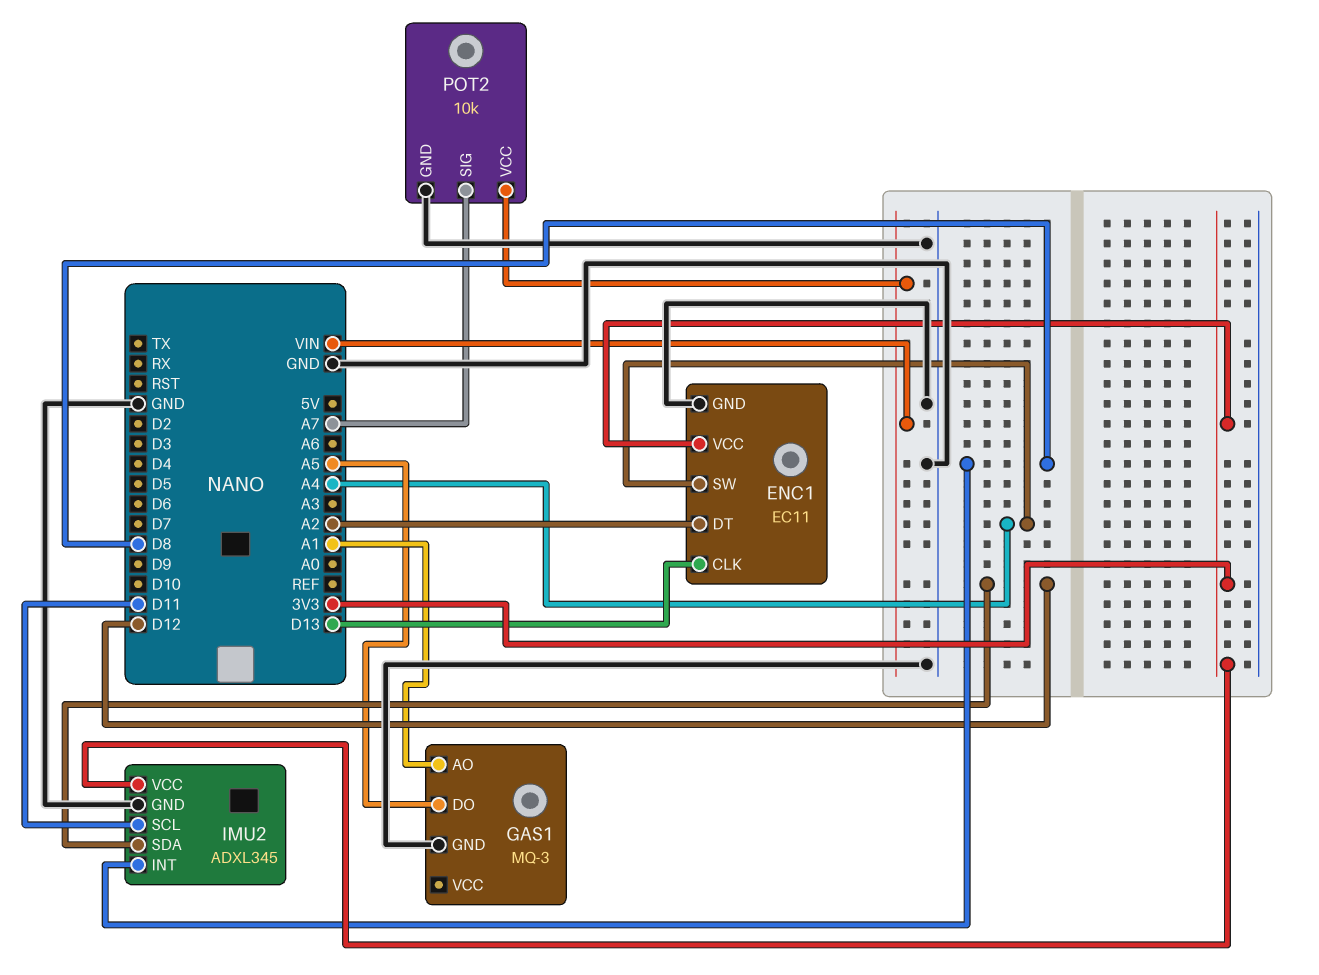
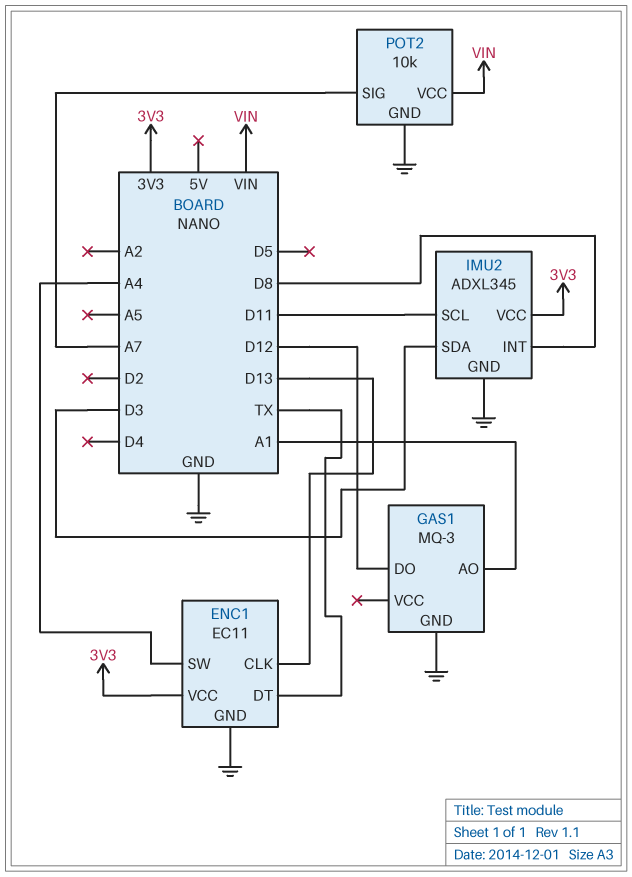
ENC1 pin DT: A2 -> TX
GAS1 pin DO: A5 -> D12
IMU2 pin SDA: D12 -> D3

